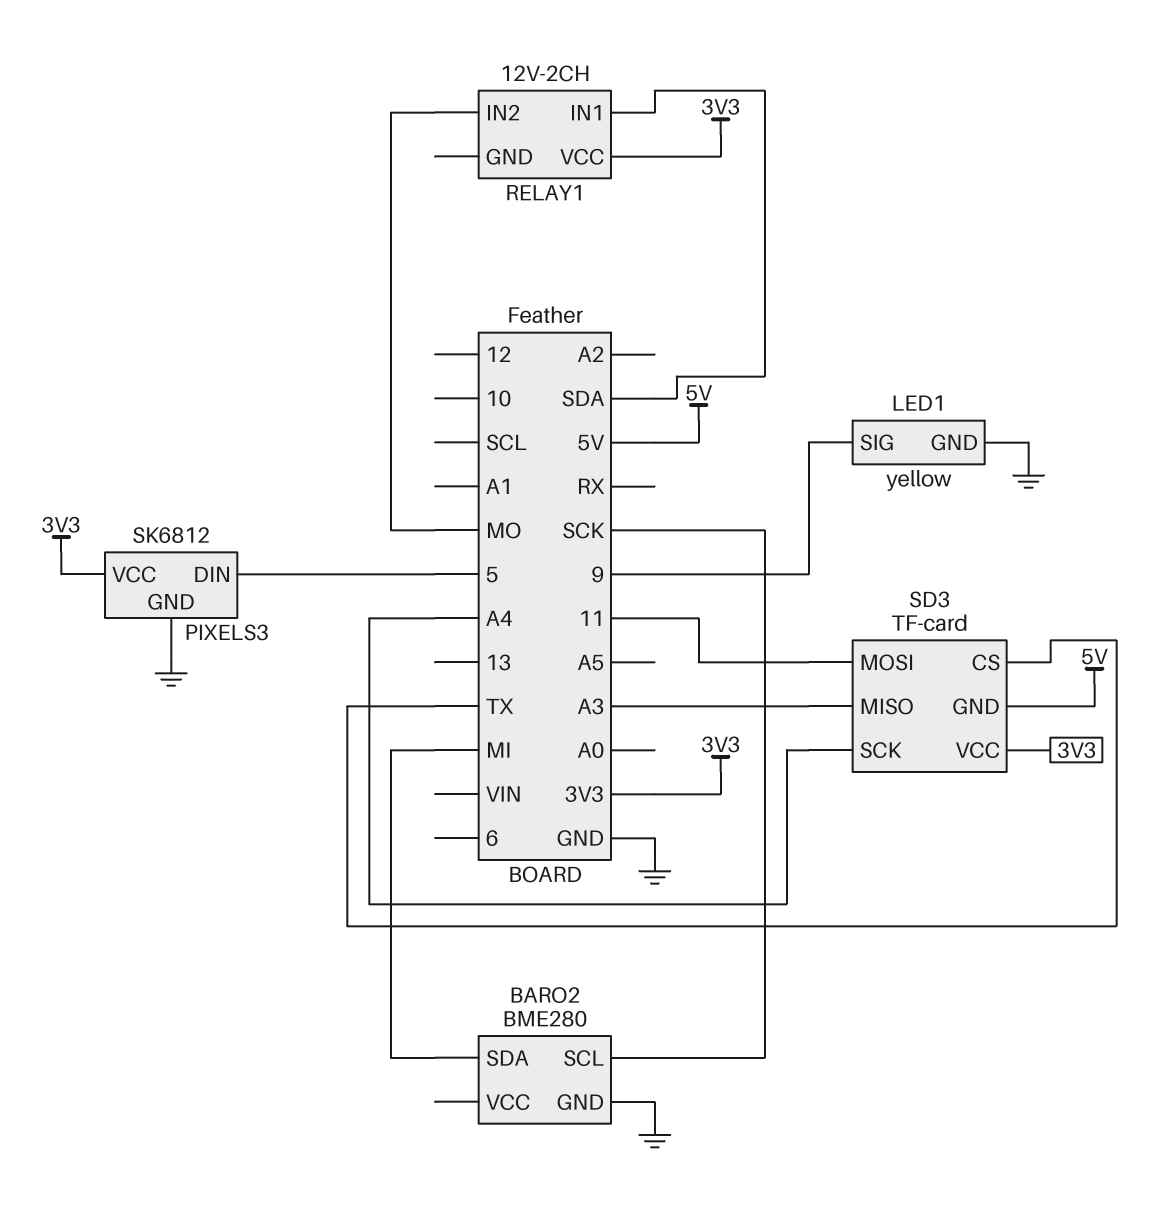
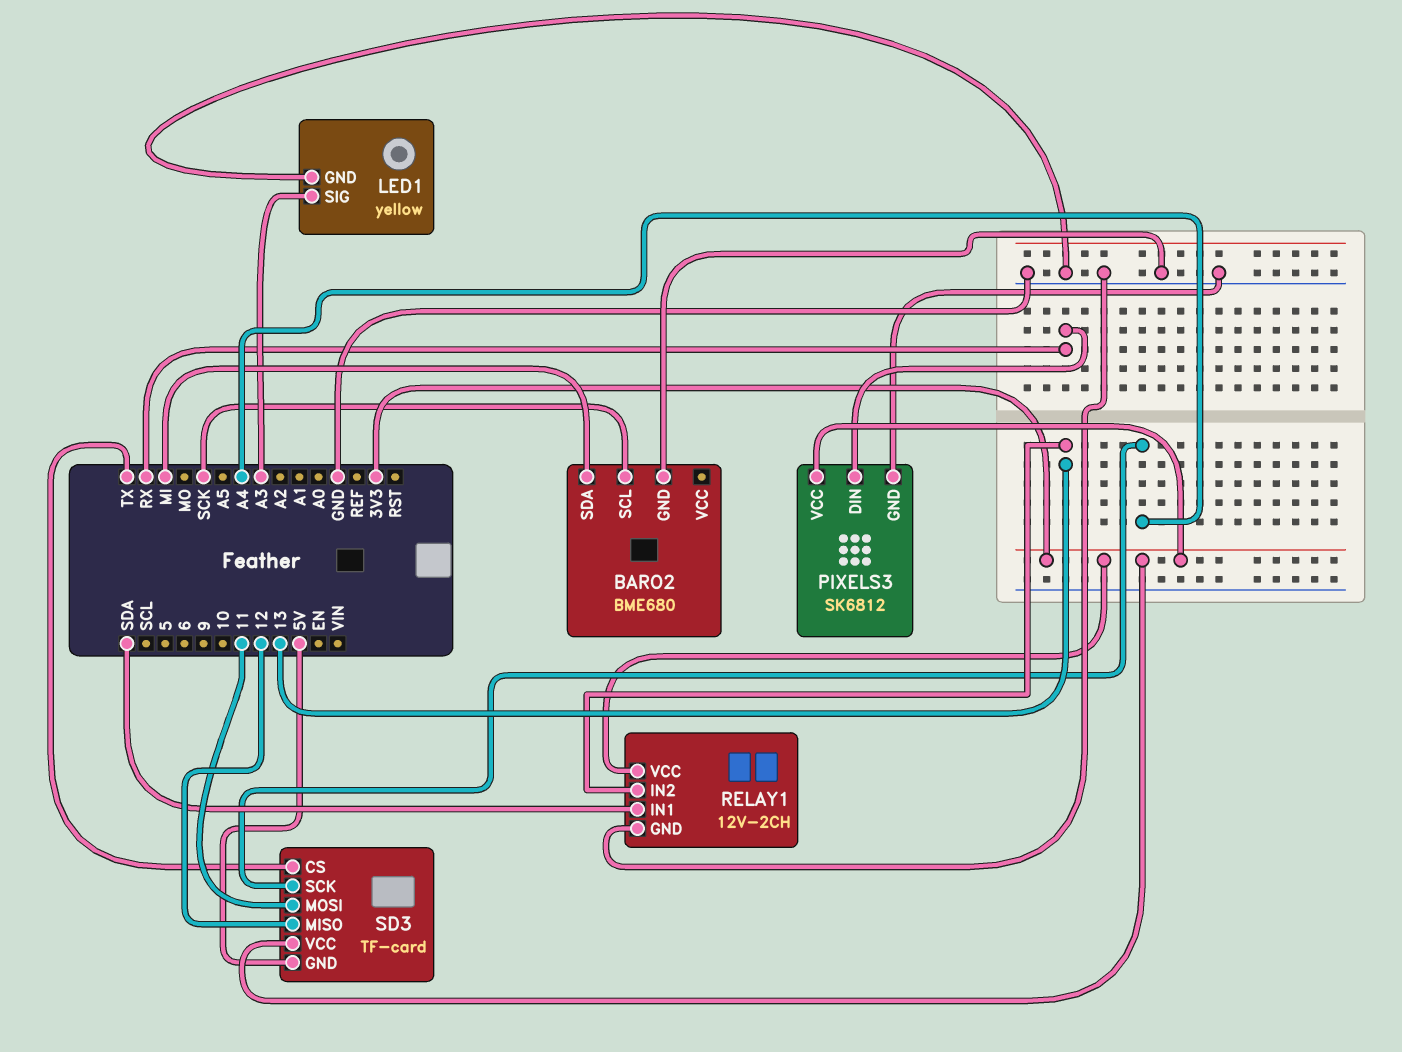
BARO2: BME280 -> BME680
LED1 pin SIG: 9 -> A3
PIXELS3 pin DIN: 5 -> RX
RELAY1 pin GND: none -> GND
RELAY1 pin IN2: MO -> 13
SD3 pin MISO: A3 -> 12

